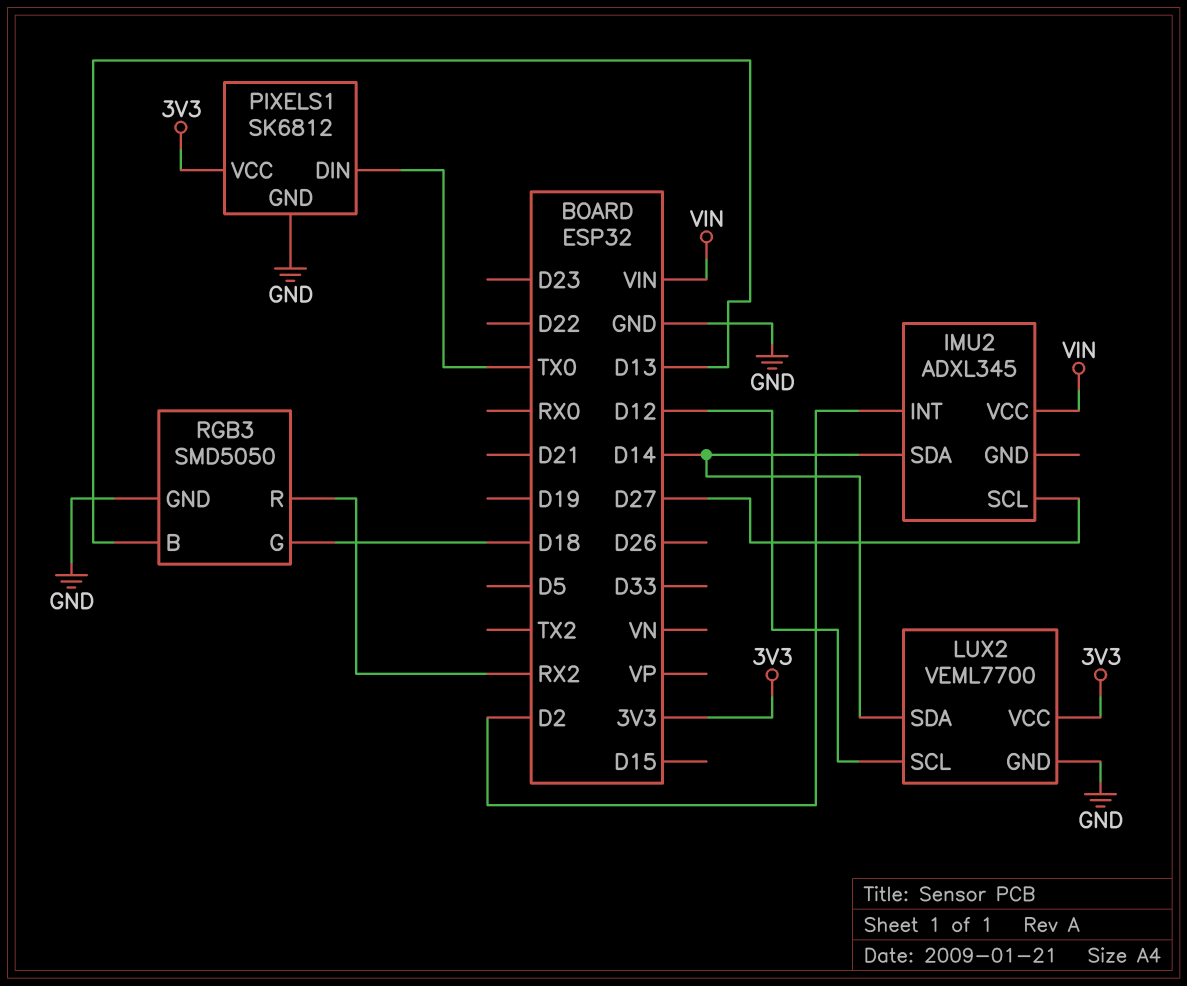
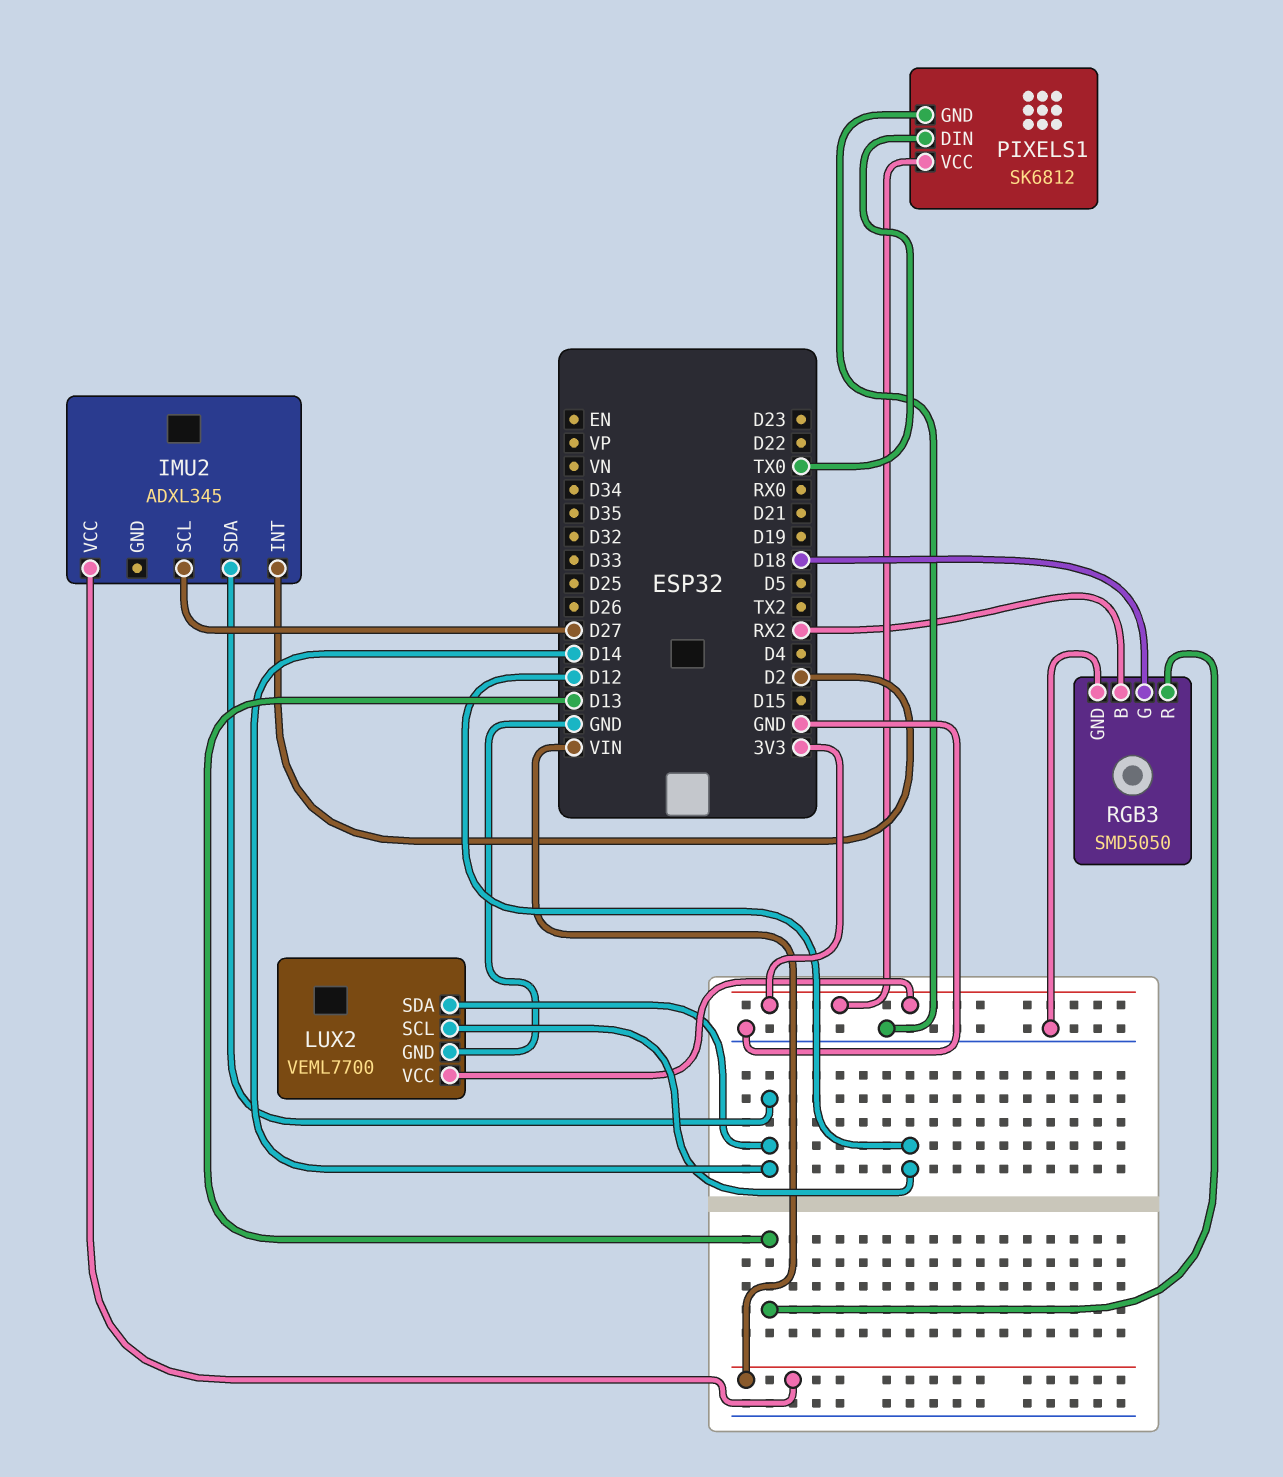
RGB3 pin B: D13 -> RX2
RGB3 pin R: RX2 -> D13

